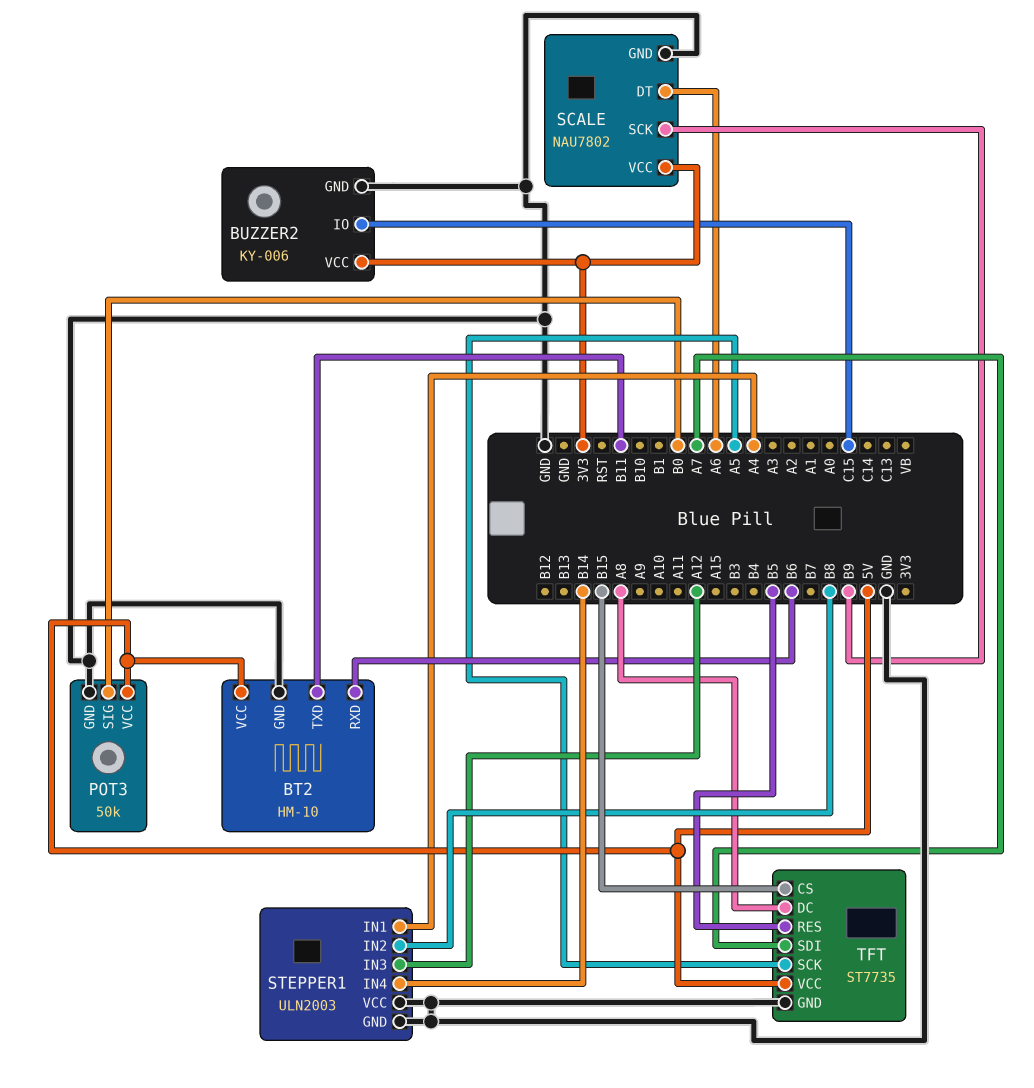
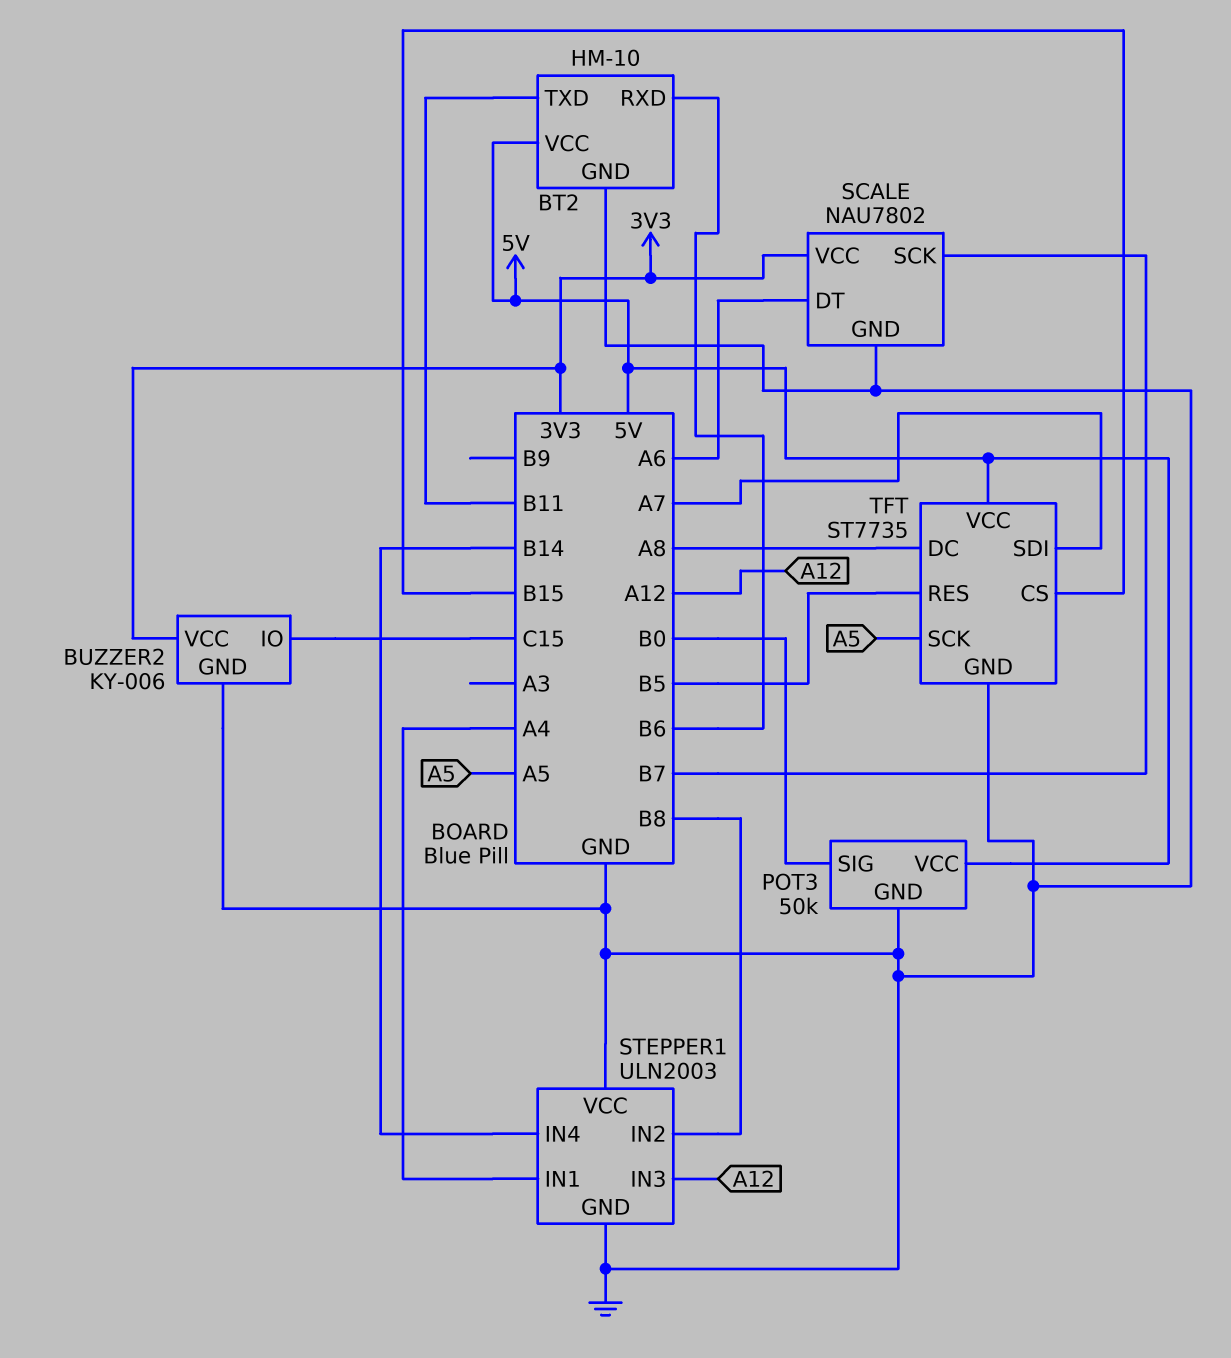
SCALE pin SCK: B9 -> B7

